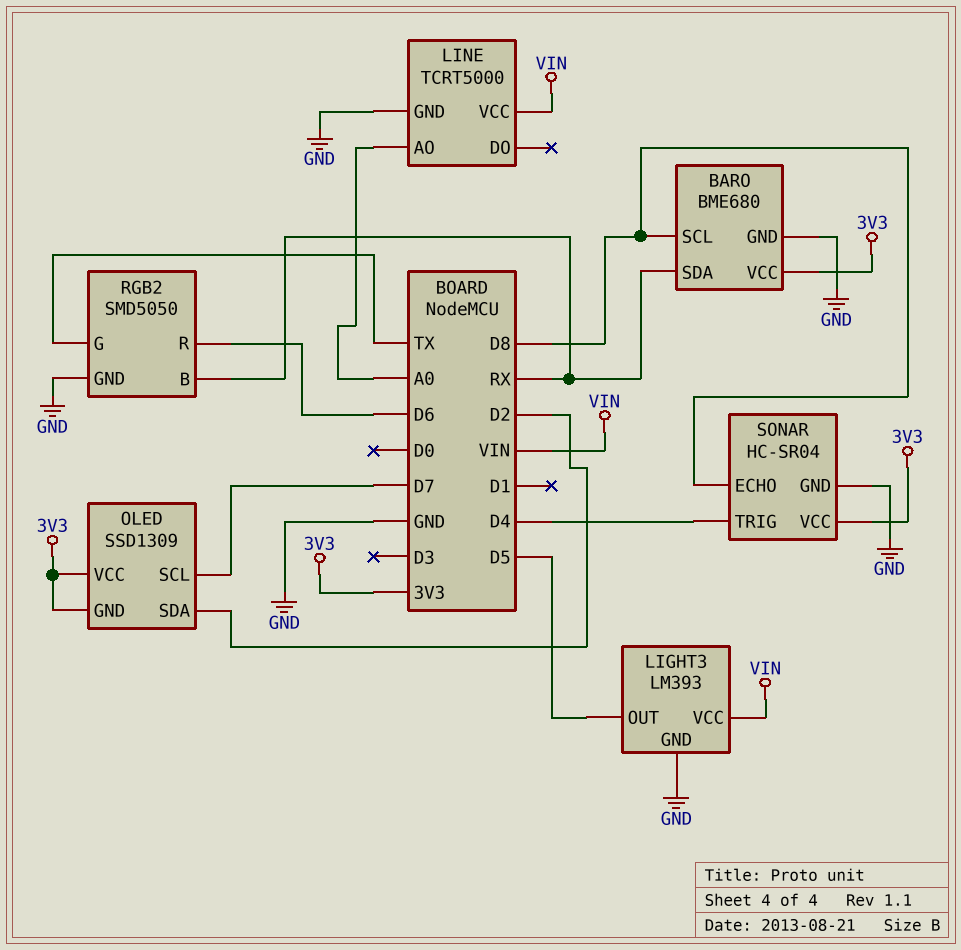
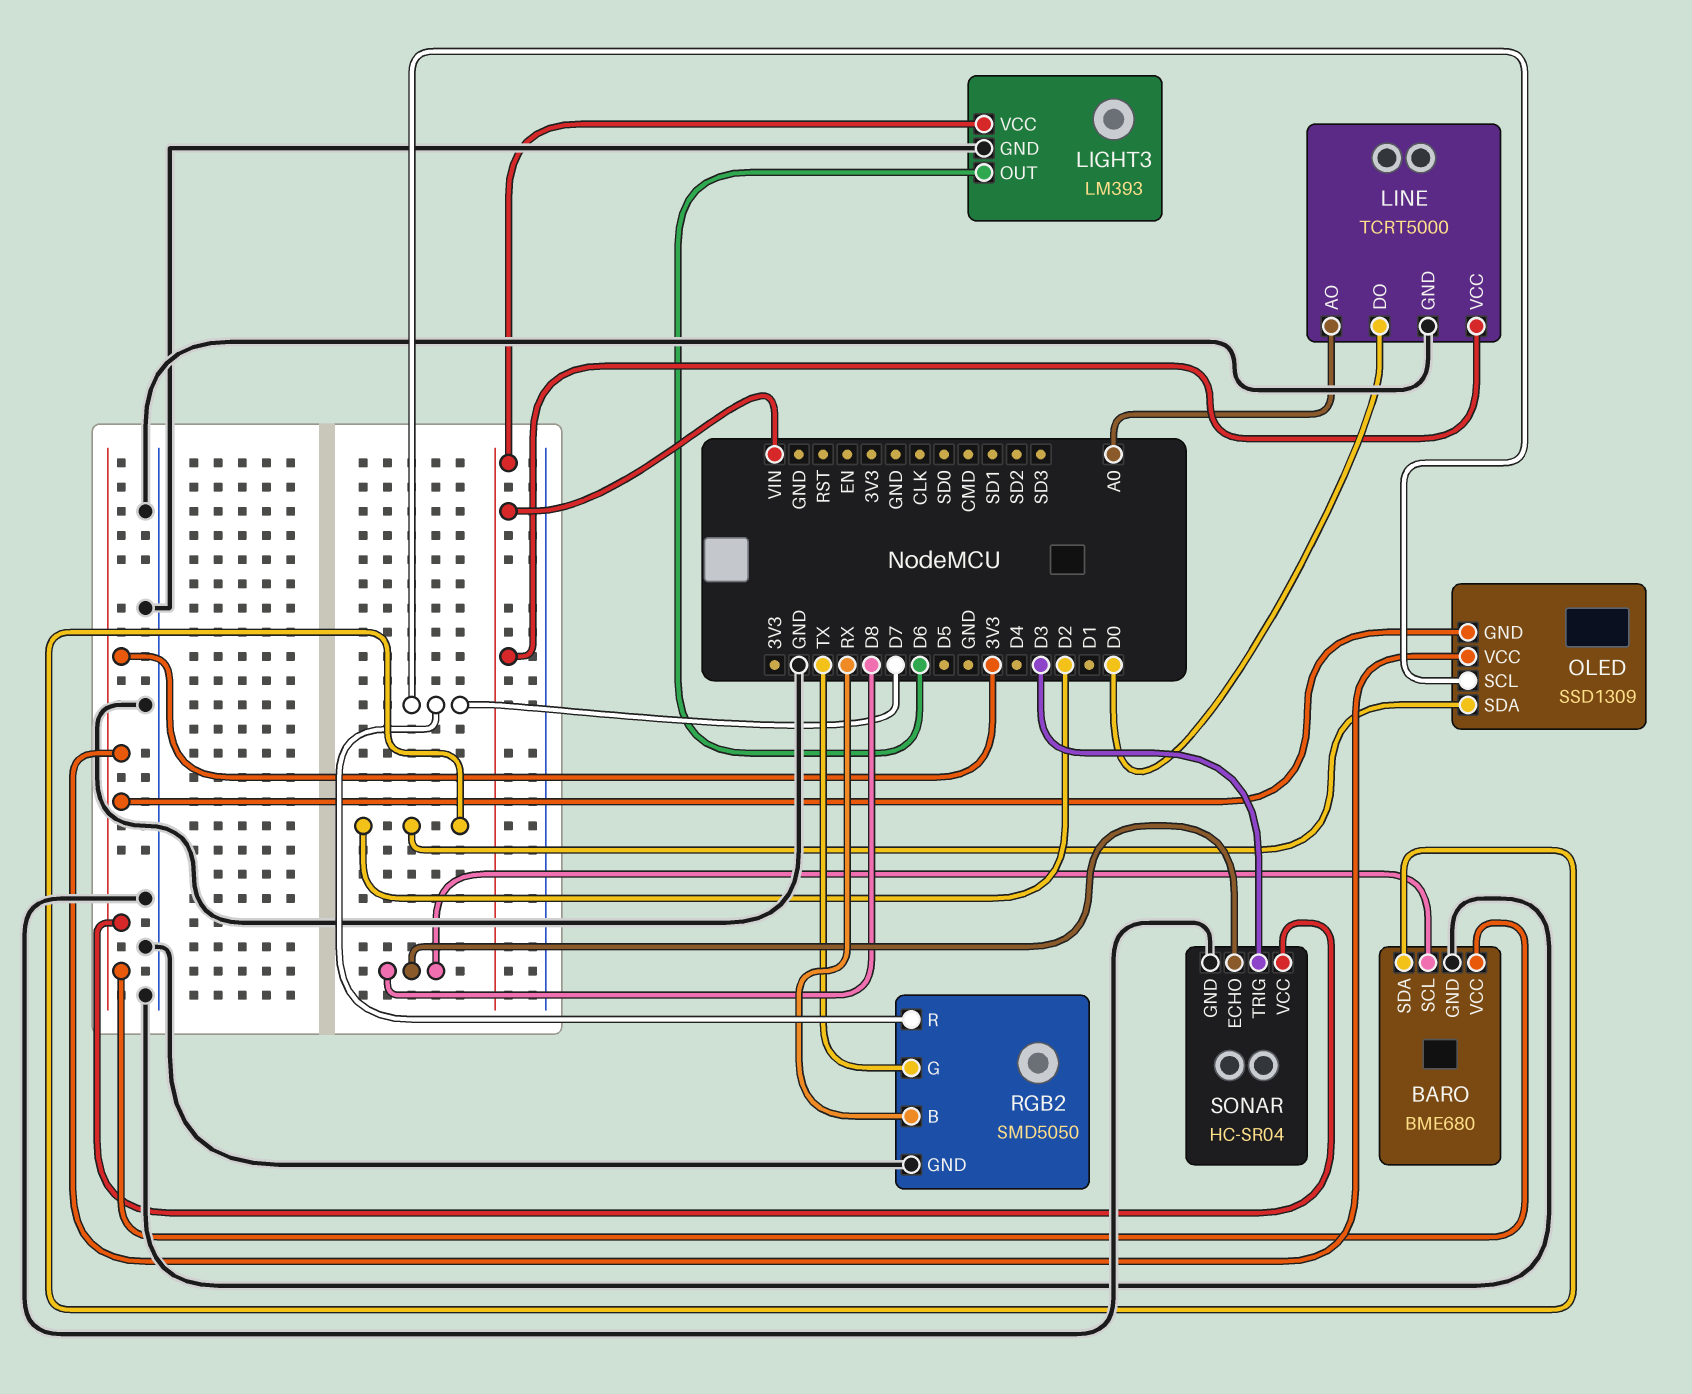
BARO pin SDA: RX -> D2
LIGHT3 pin OUT: D5 -> D6
LINE pin DO: none -> D0
RGB2 pin R: D6 -> D7
SONAR pin TRIG: D4 -> D3

